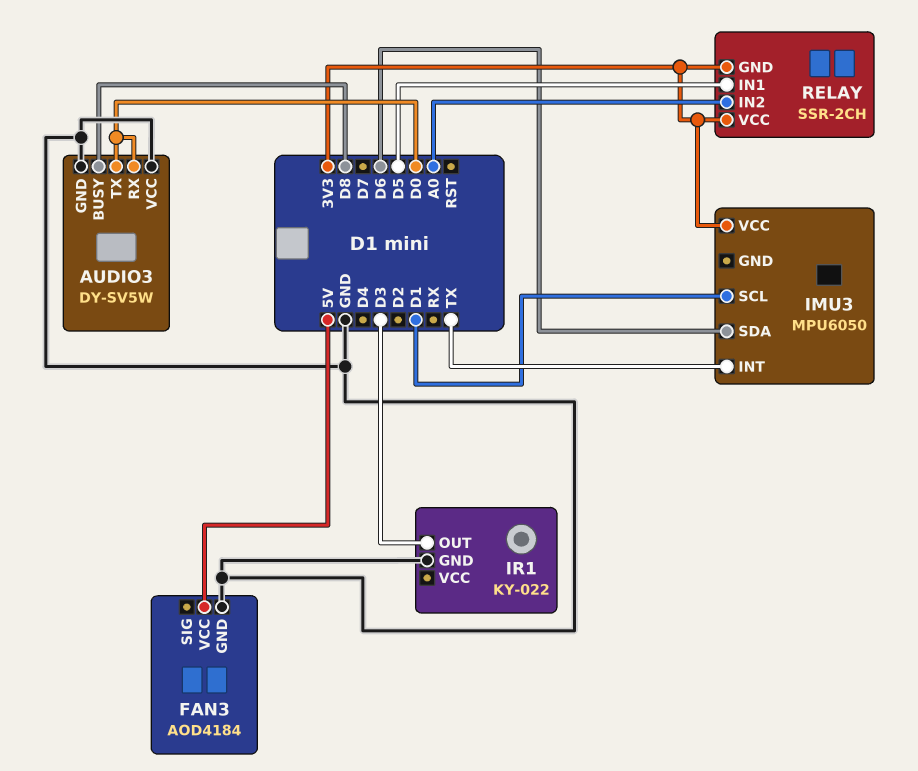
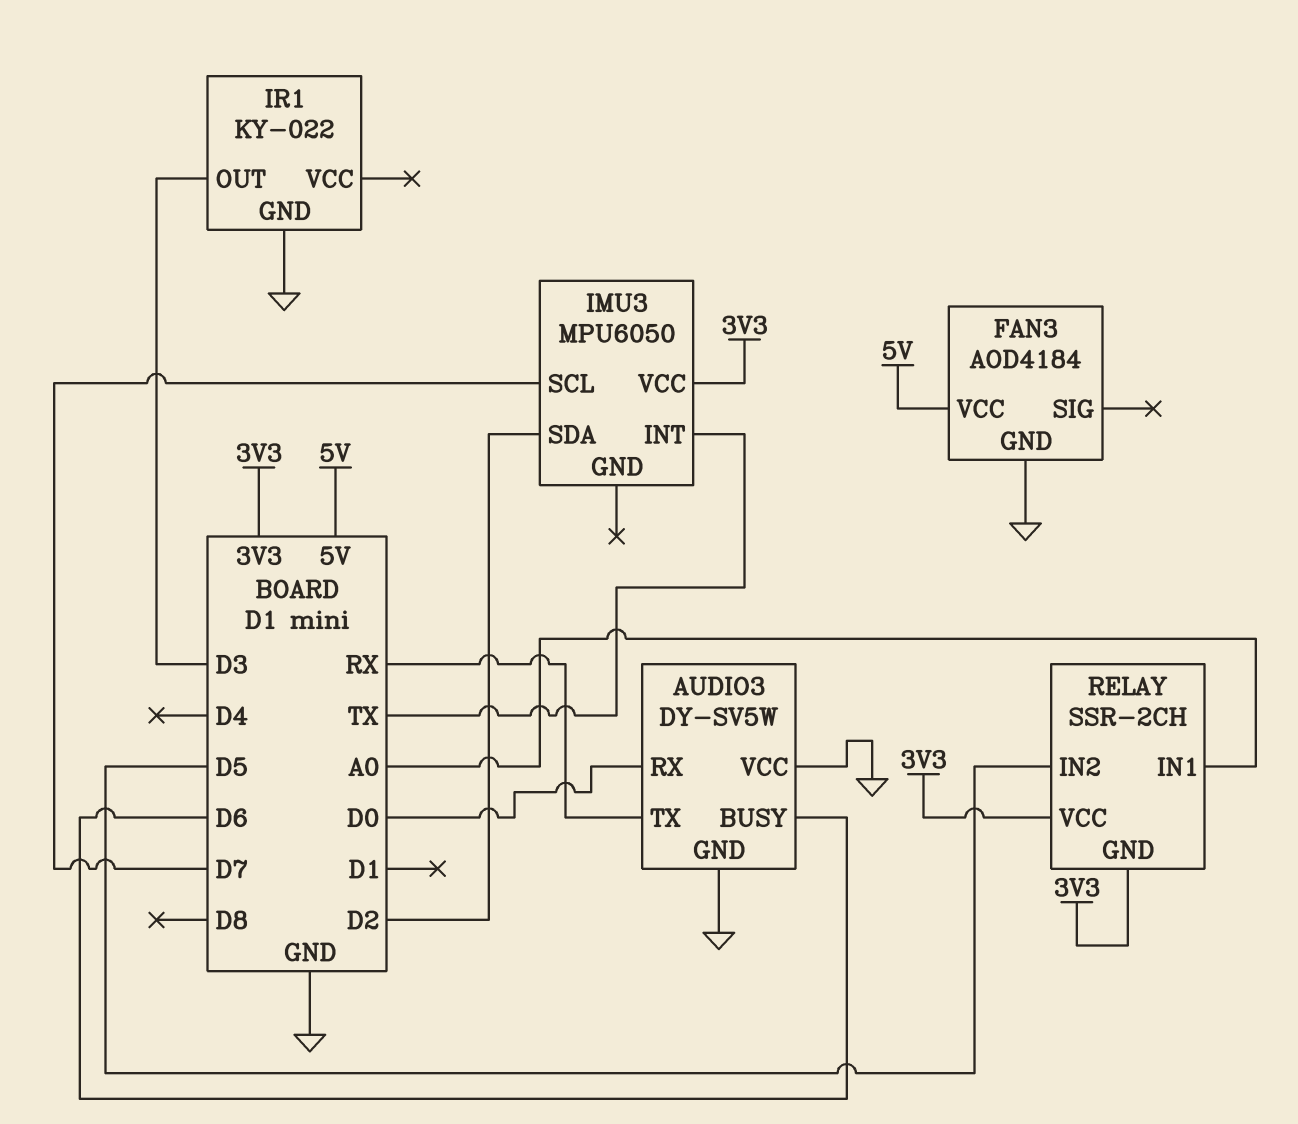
AUDIO3 pin BUSY: D8 -> D6
AUDIO3 pin TX: D0 -> RX
IMU3 pin SCL: D1 -> D7
IMU3 pin SDA: D6 -> D2
RELAY pin IN1: D5 -> A0
RELAY pin IN2: A0 -> D5

